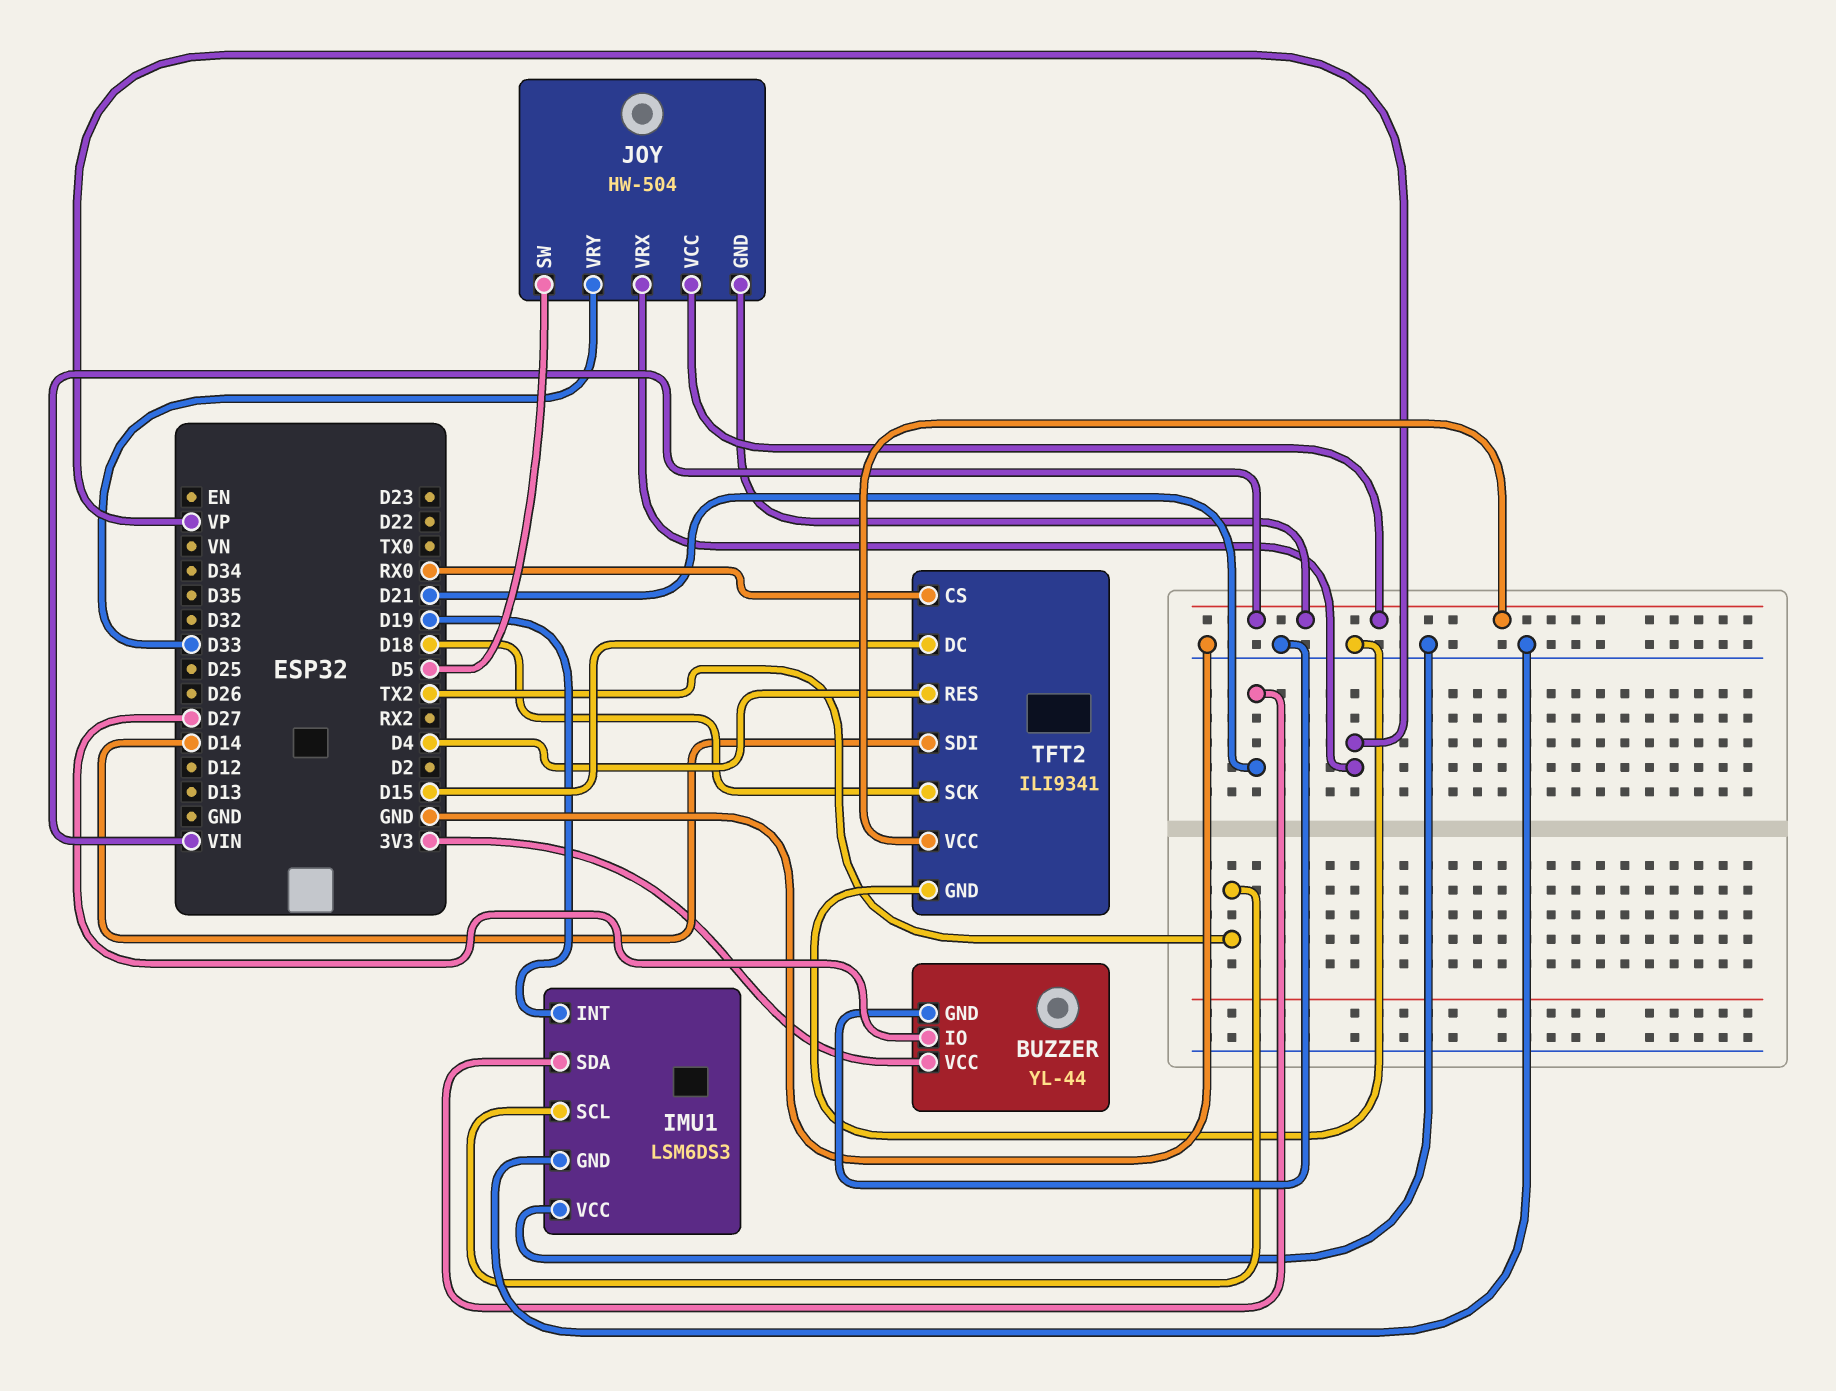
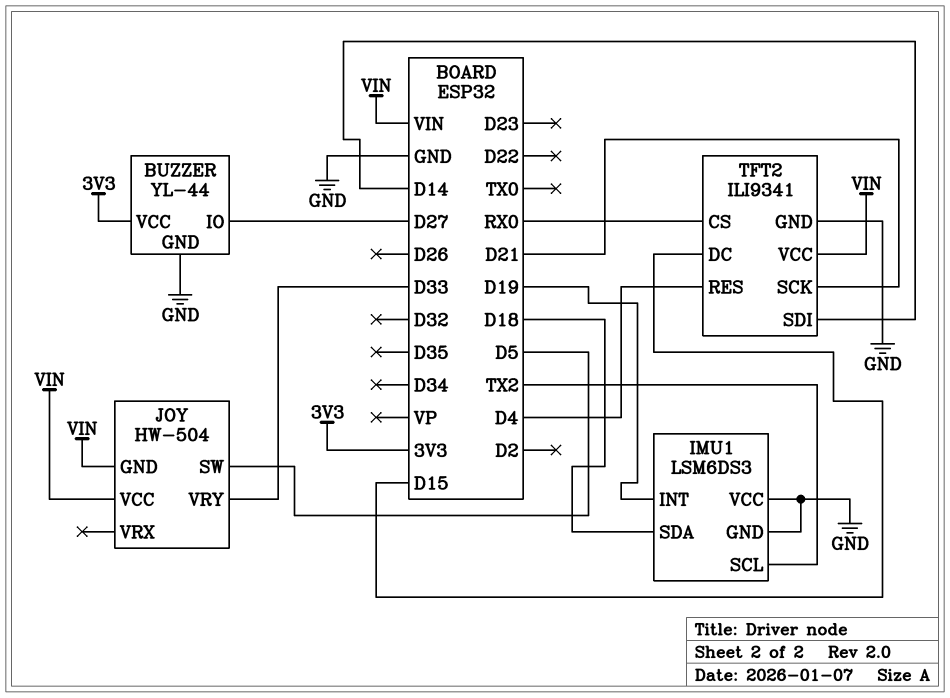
IMU1 pin SDA: D21 -> D18
JOY pin VRX: VP -> none
TFT2 pin SCK: D18 -> D21

